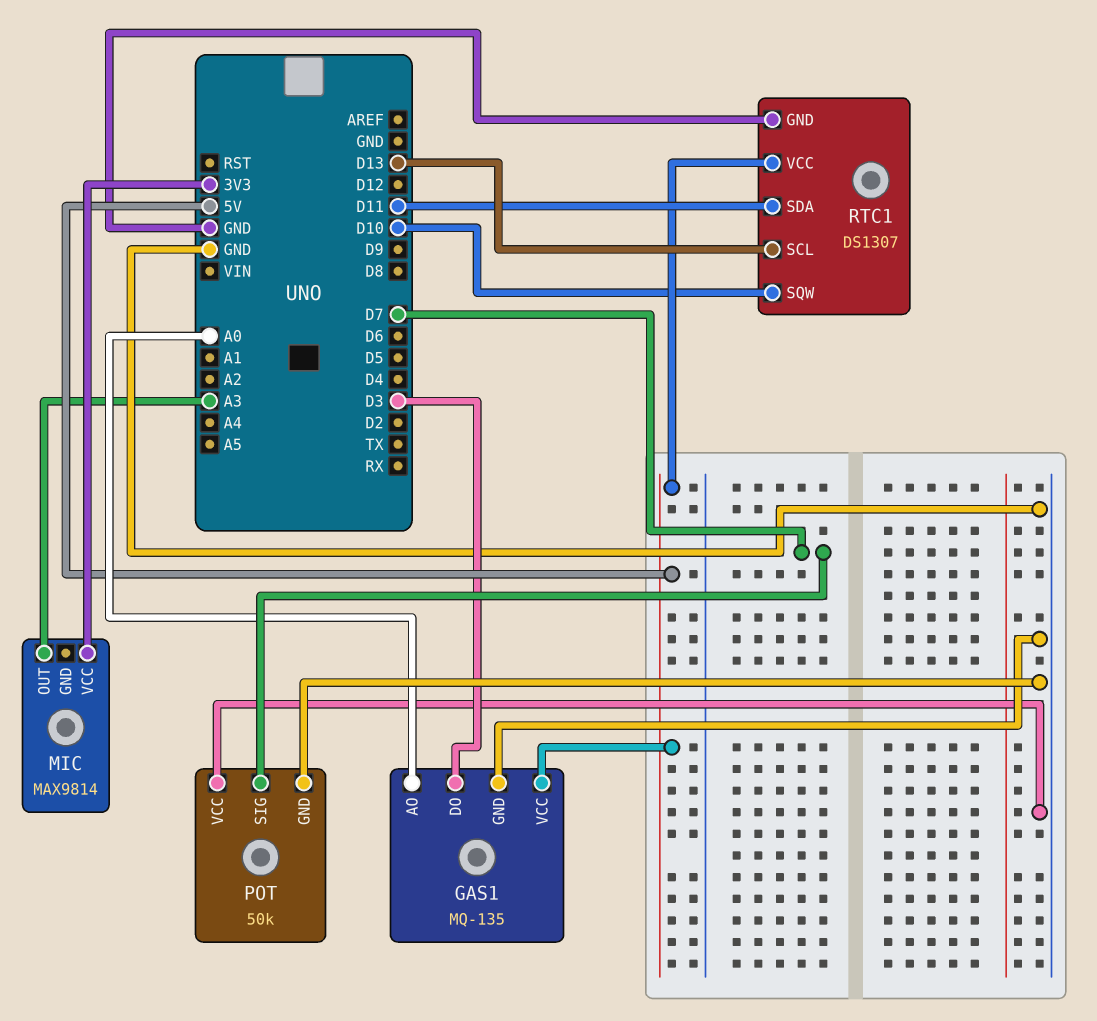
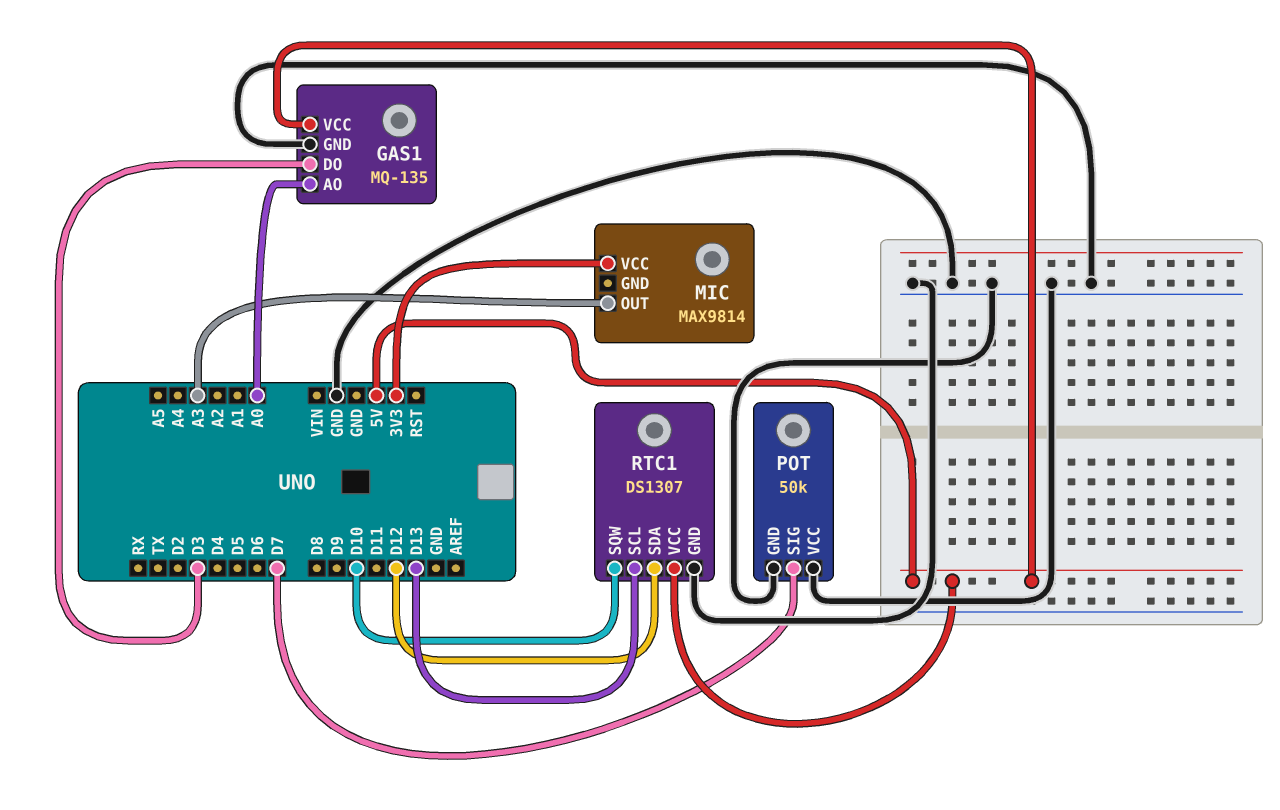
RTC1 pin SDA: D11 -> D12

